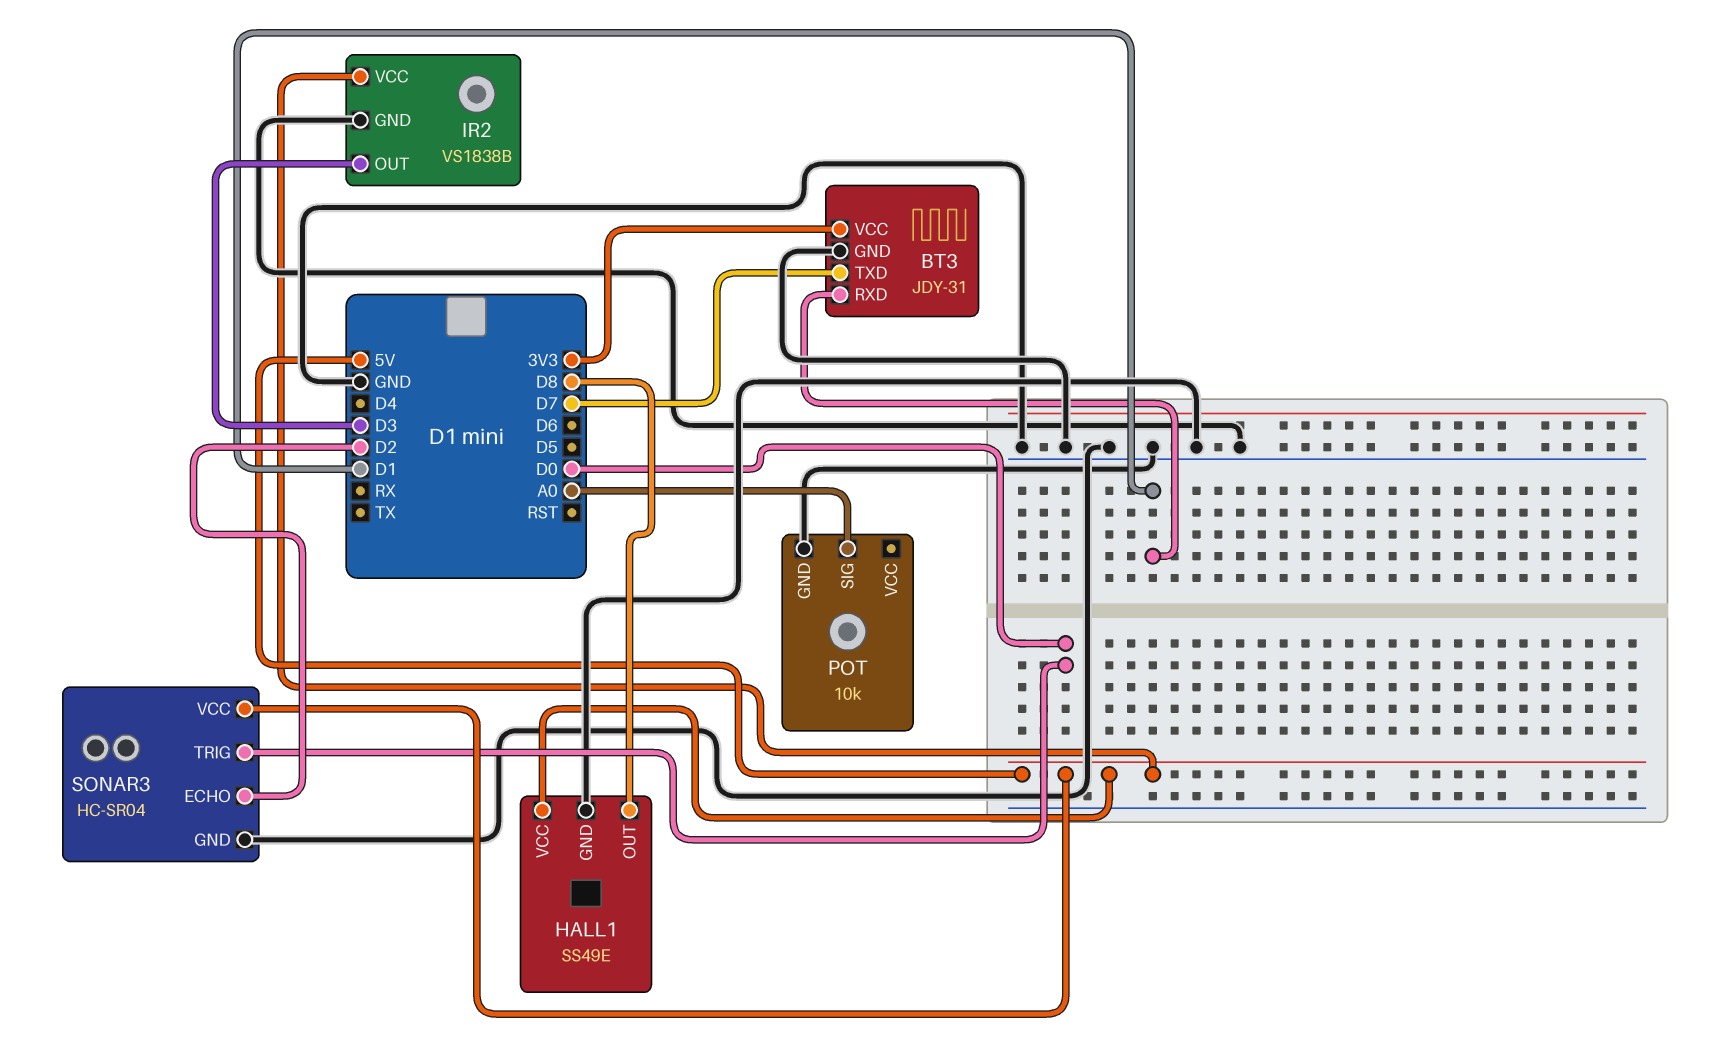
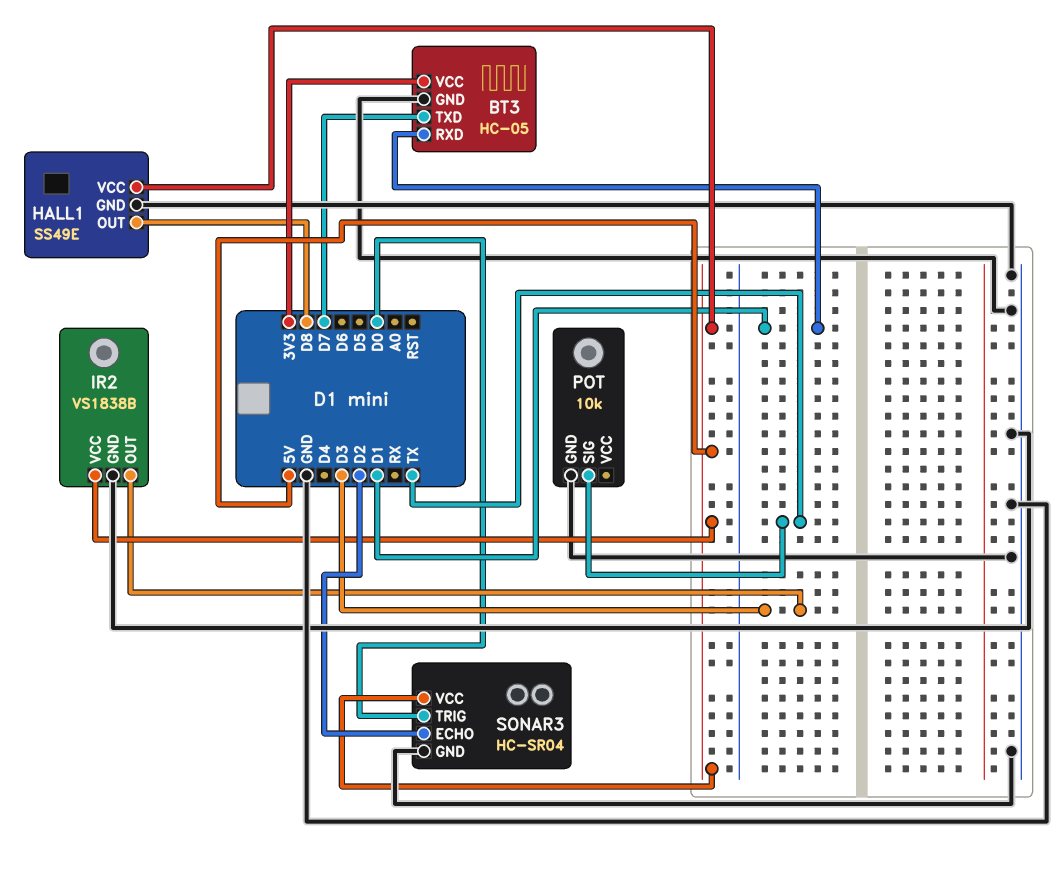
BT3: JDY-31 -> HC-05
POT pin SIG: A0 -> TX

